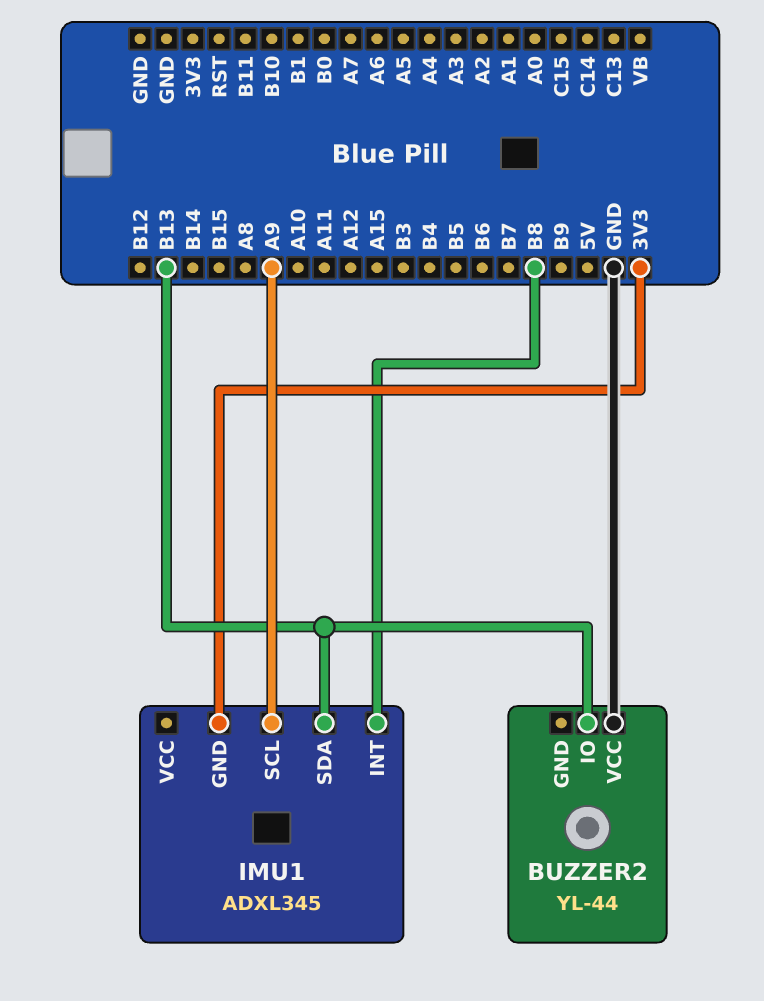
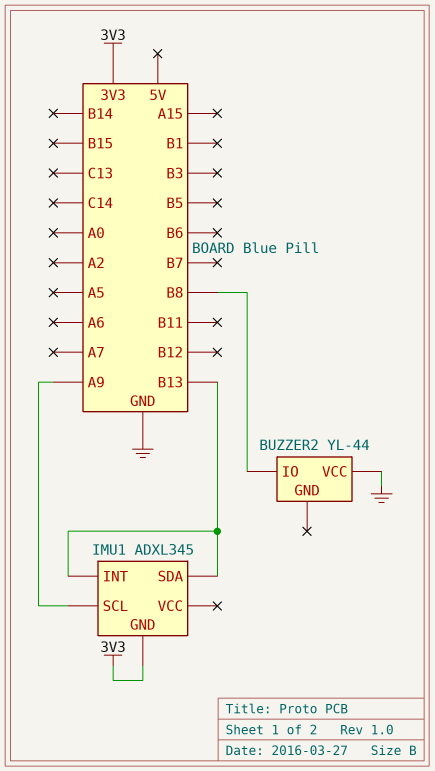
BUZZER2 pin IO: B13 -> B8
IMU1 pin INT: B8 -> B13

